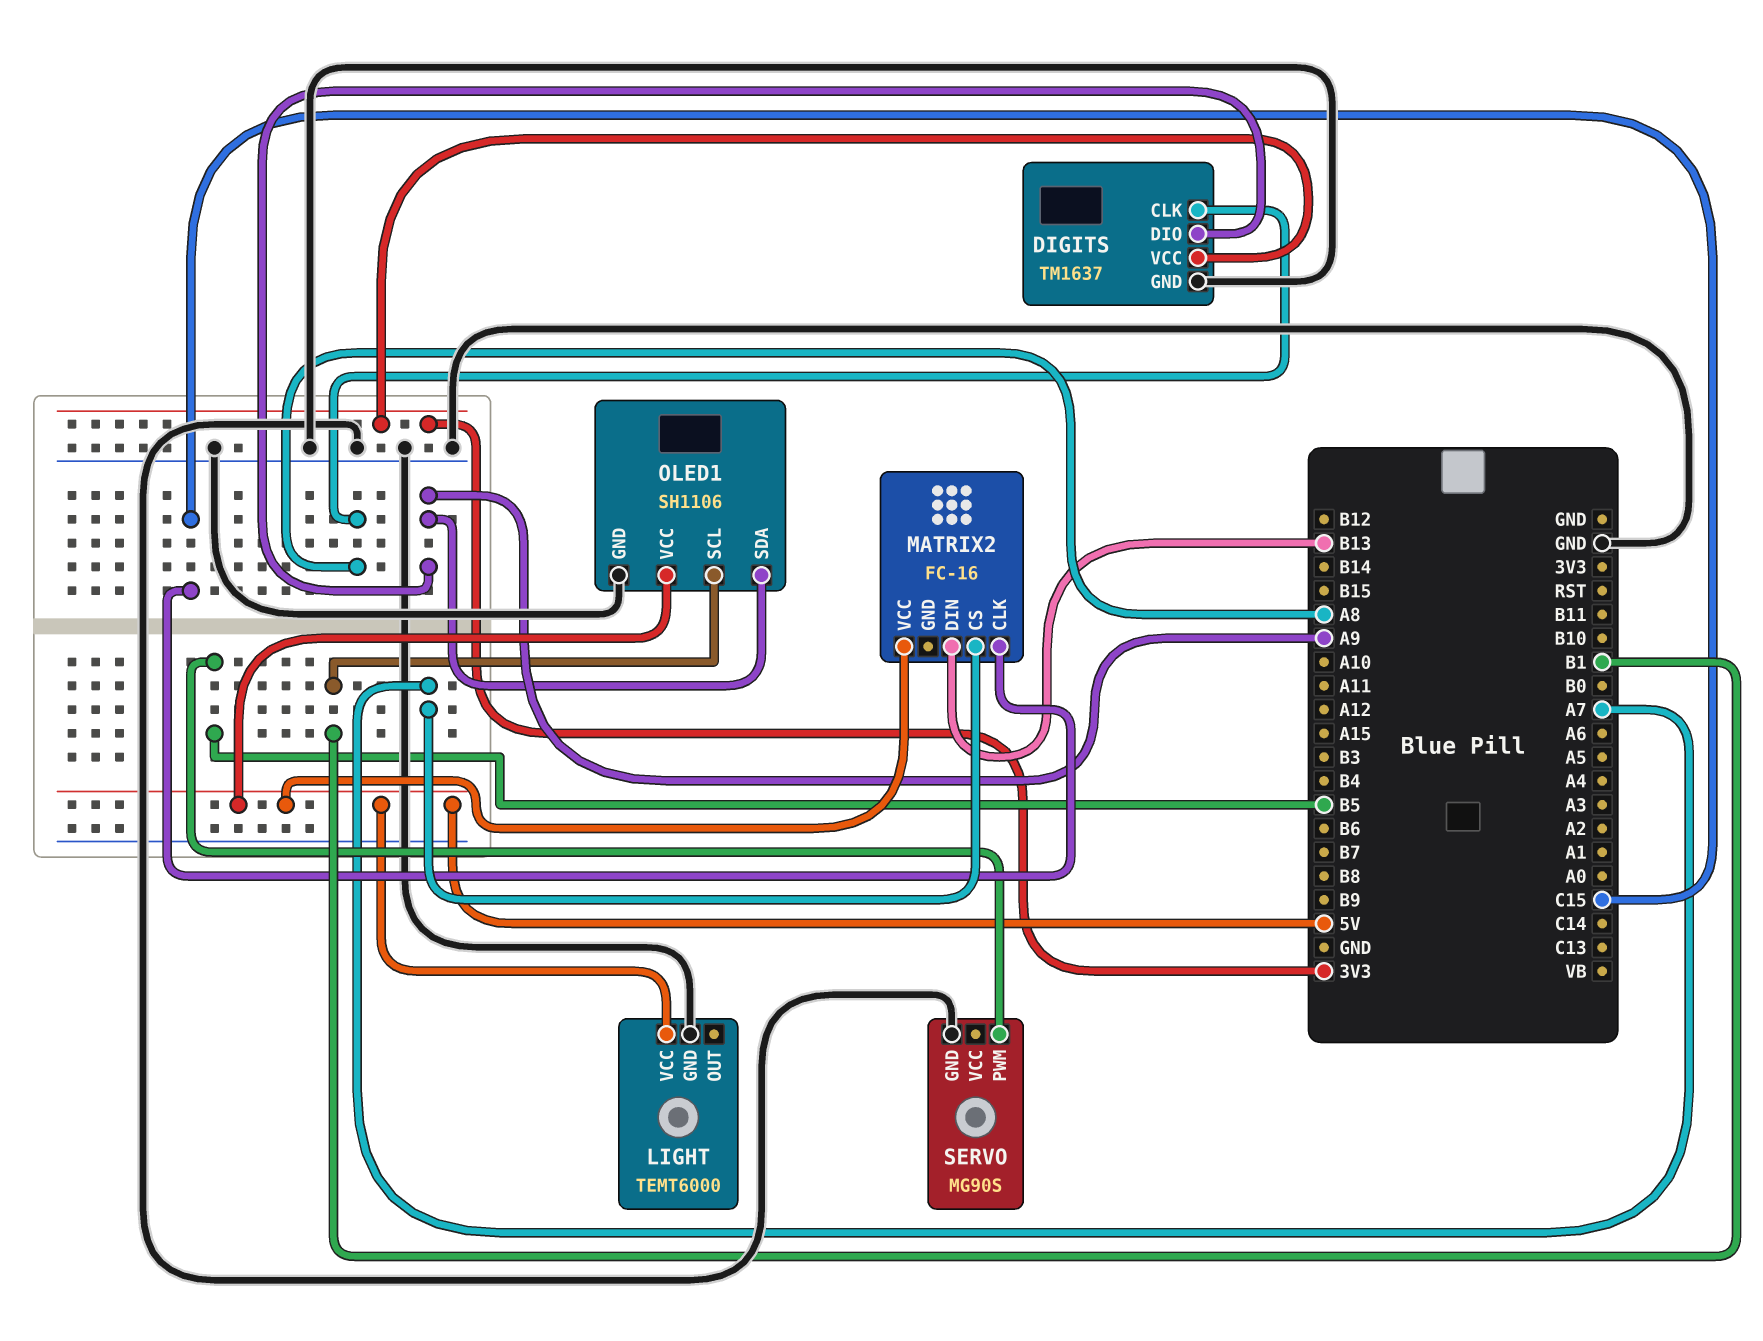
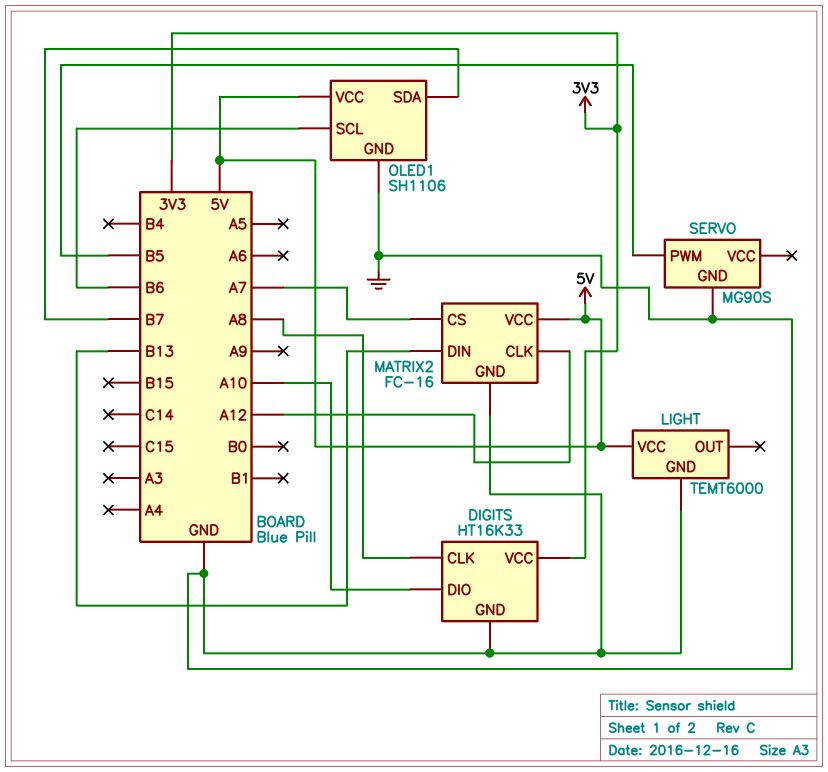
DIGITS: TM1637 -> HT16K33
DIGITS pin DIO: A9 -> A10
MATRIX2 pin CLK: C15 -> A12
MATRIX2 pin GND: none -> GND
OLED1 pin SCL: B1 -> B6
OLED1 pin SDA: A9 -> B7

